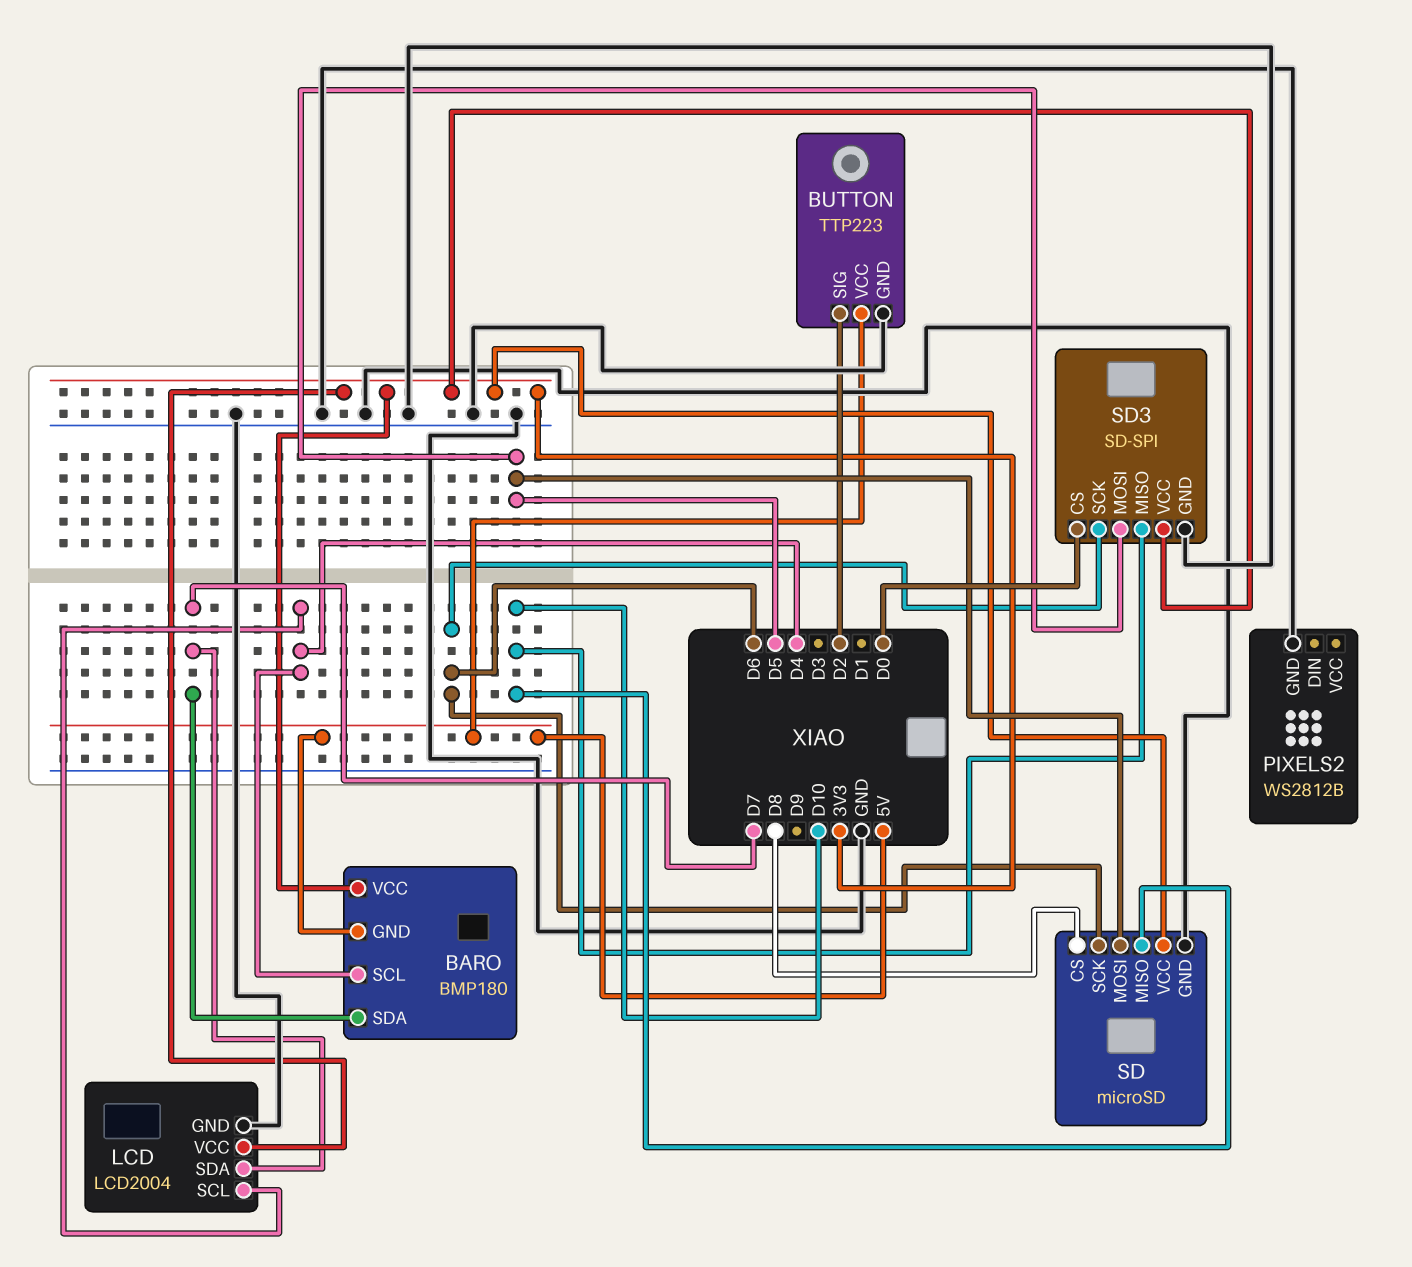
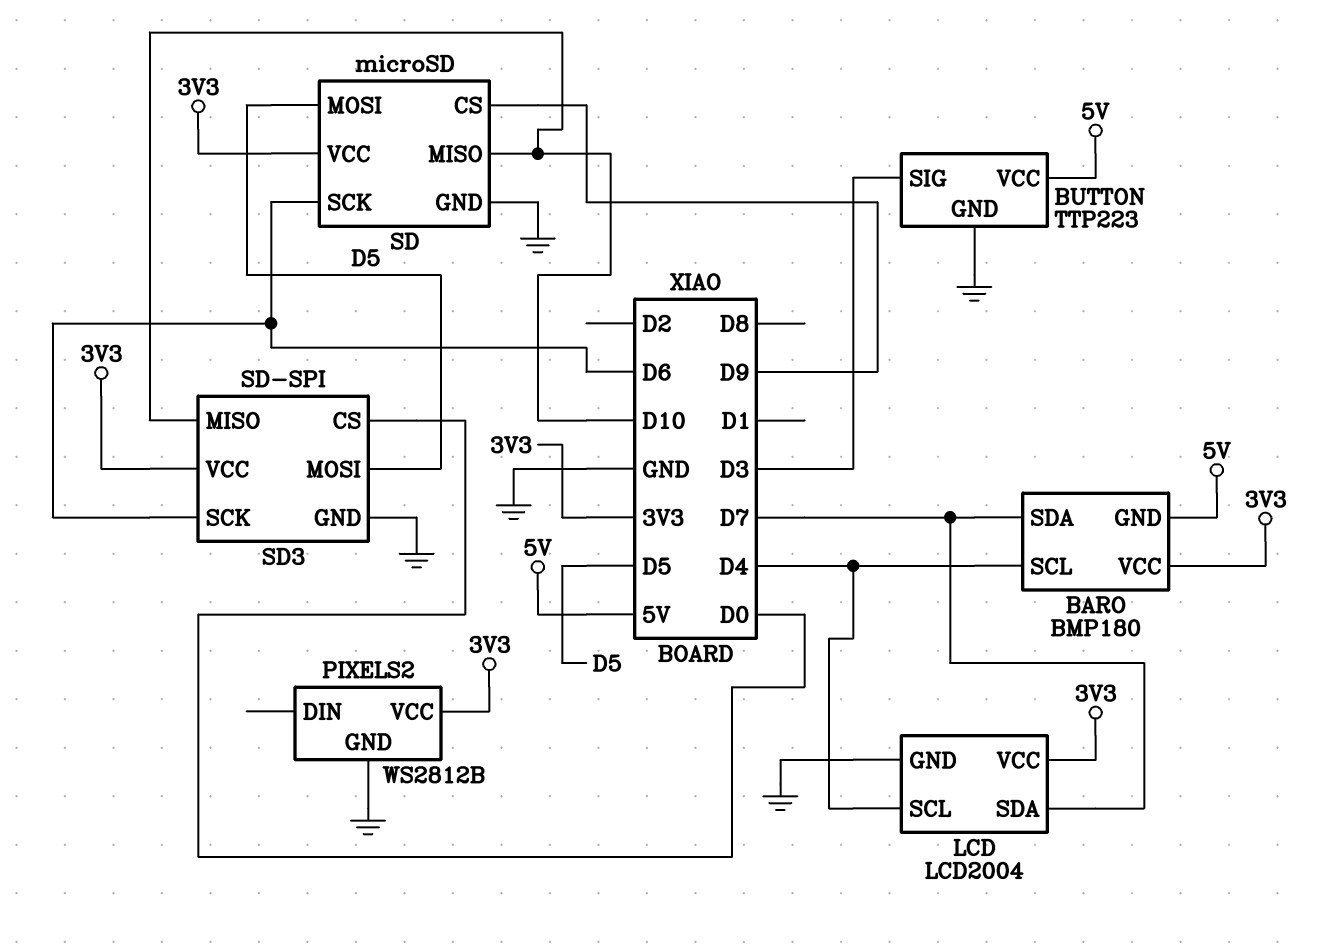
BUTTON pin SIG: D2 -> D3
PIXELS2 pin VCC: none -> 3V3
SD pin CS: D8 -> D9

